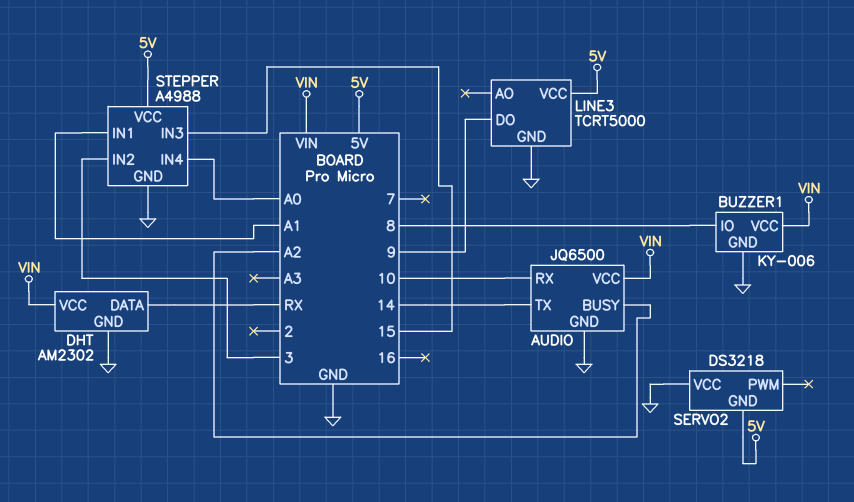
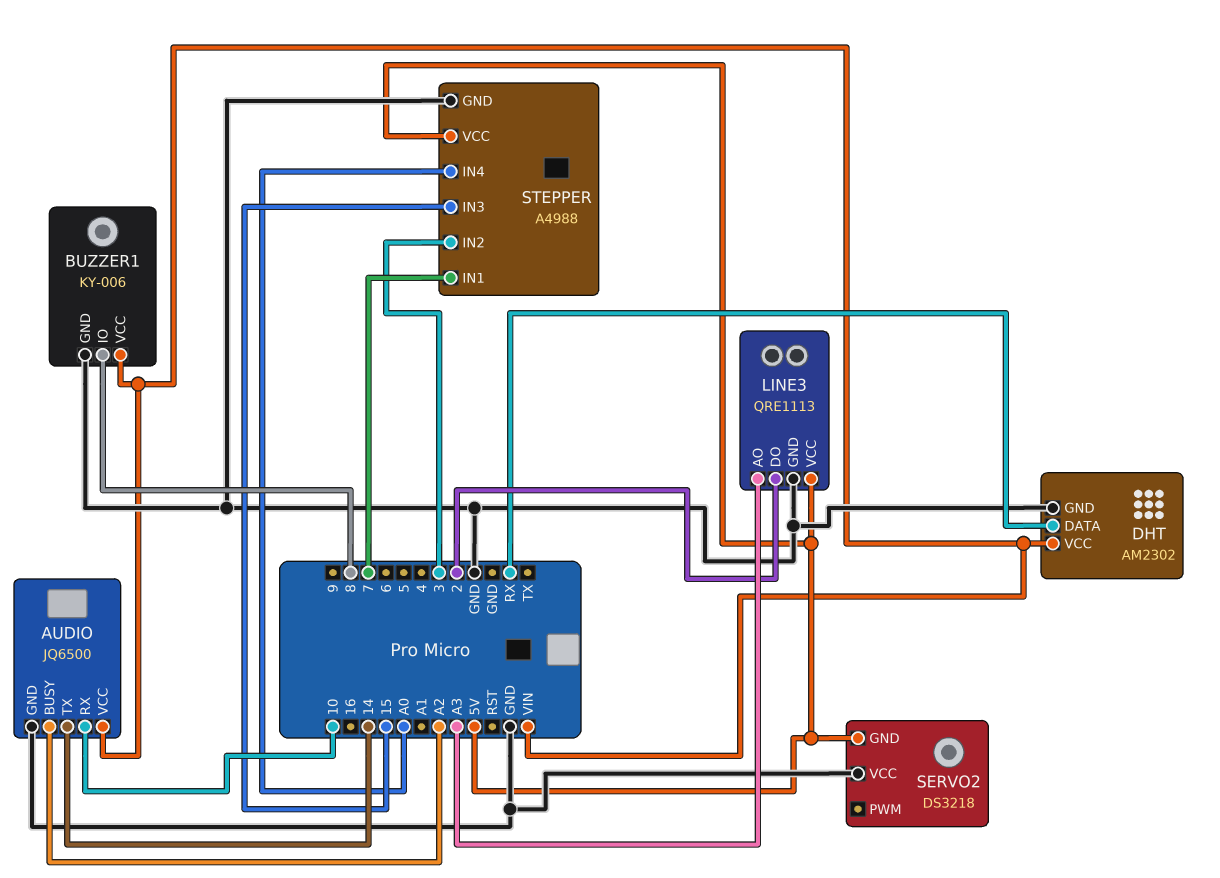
LINE3: TCRT5000 -> QRE1113
LINE3 pin AO: none -> A3
LINE3 pin DO: 9 -> 2
STEPPER pin IN1: A1 -> 7

